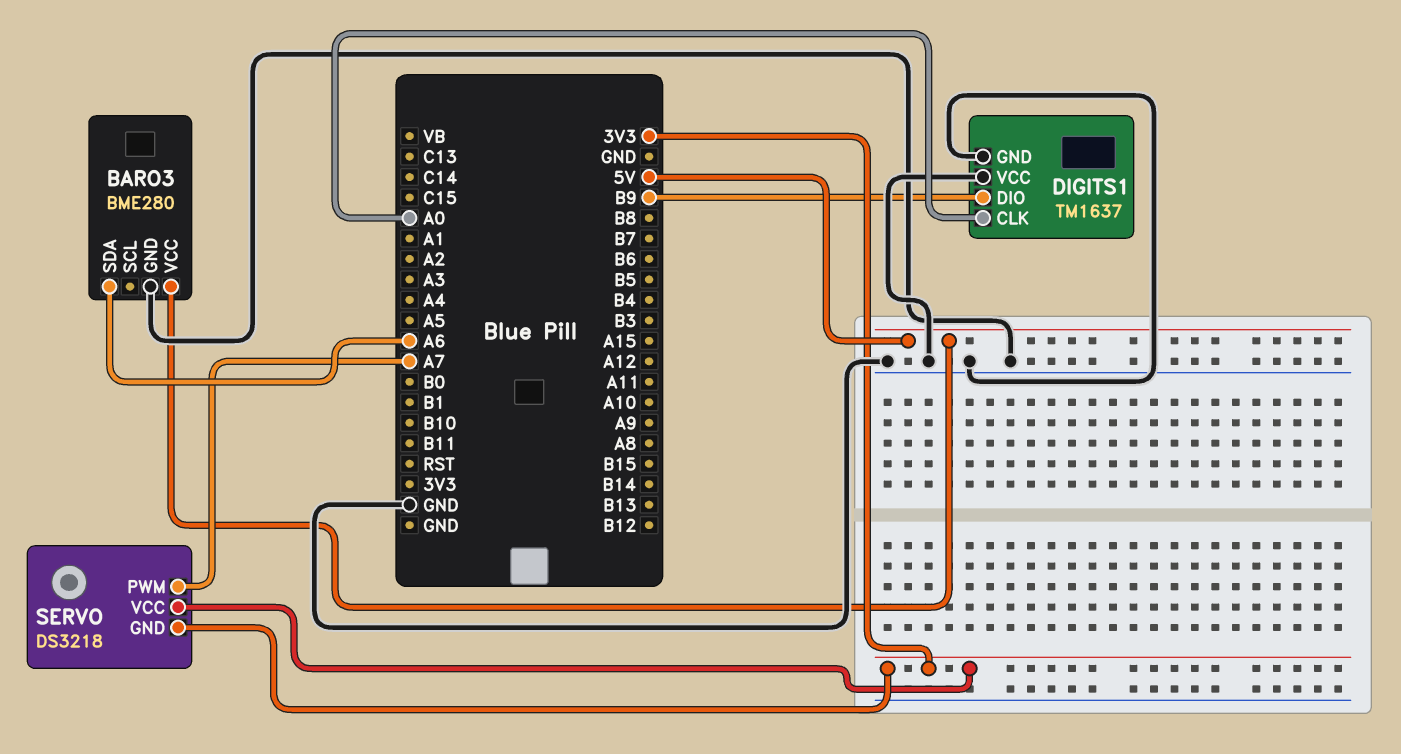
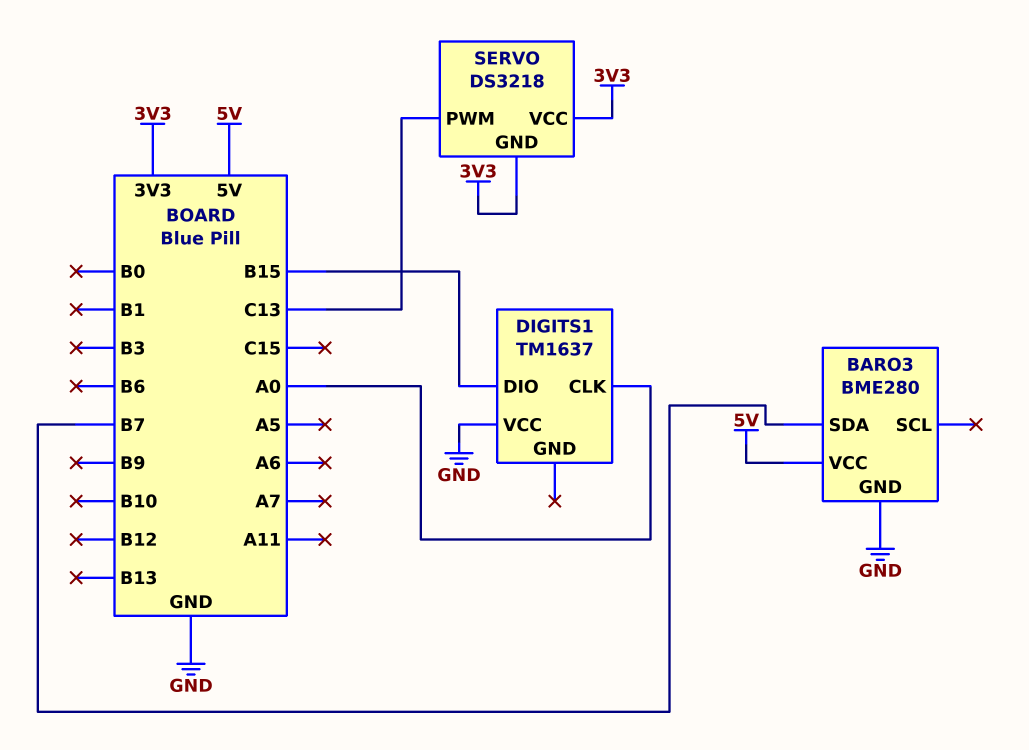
BARO3 pin SDA: A6 -> B7
DIGITS1 pin DIO: B9 -> B15
DIGITS1 pin GND: GND -> none
SERVO pin PWM: A7 -> C13

